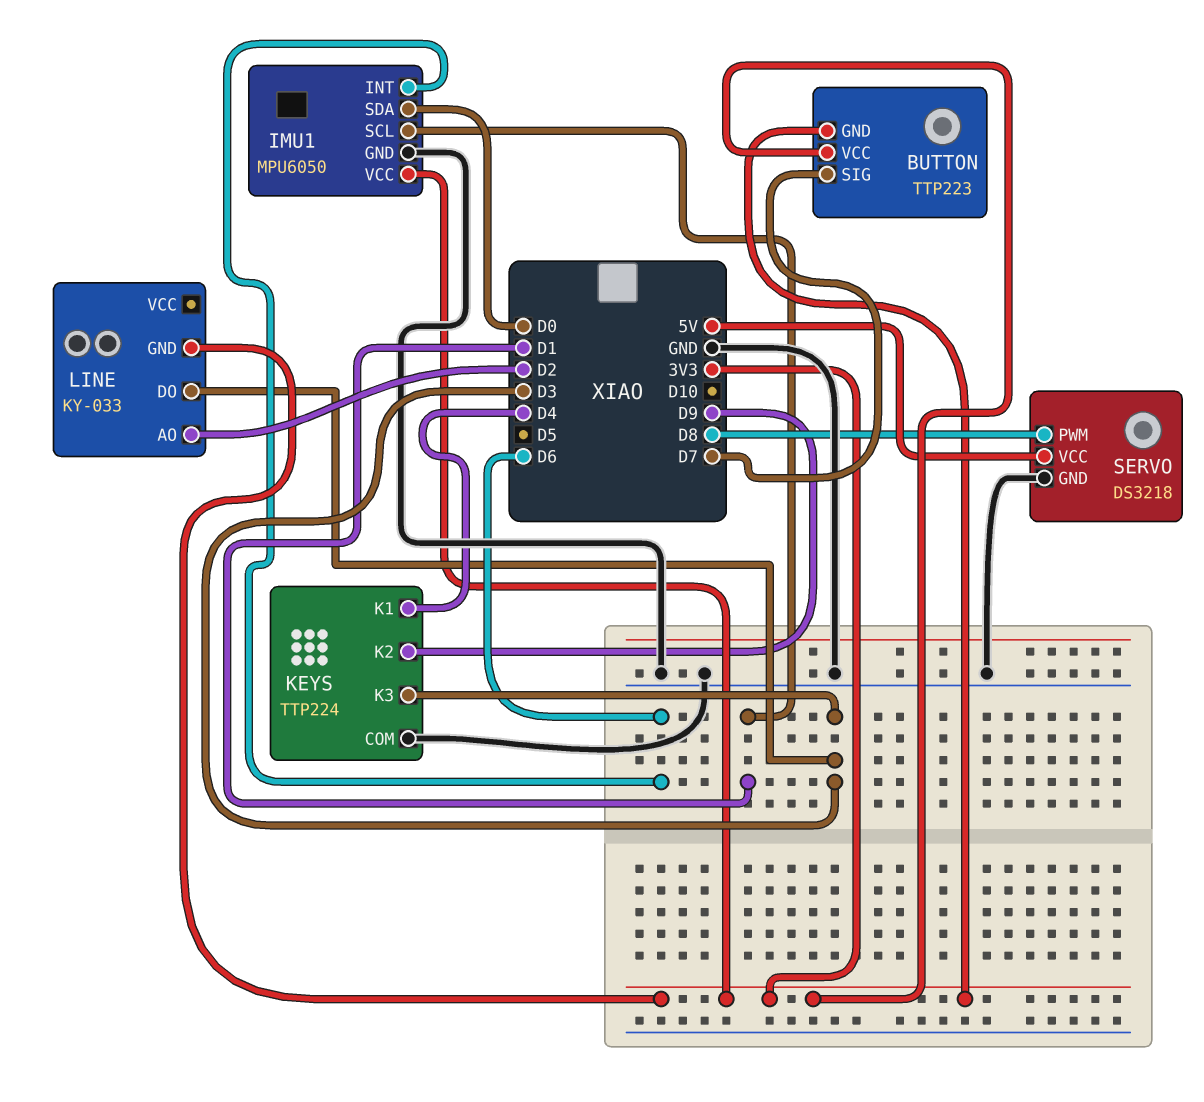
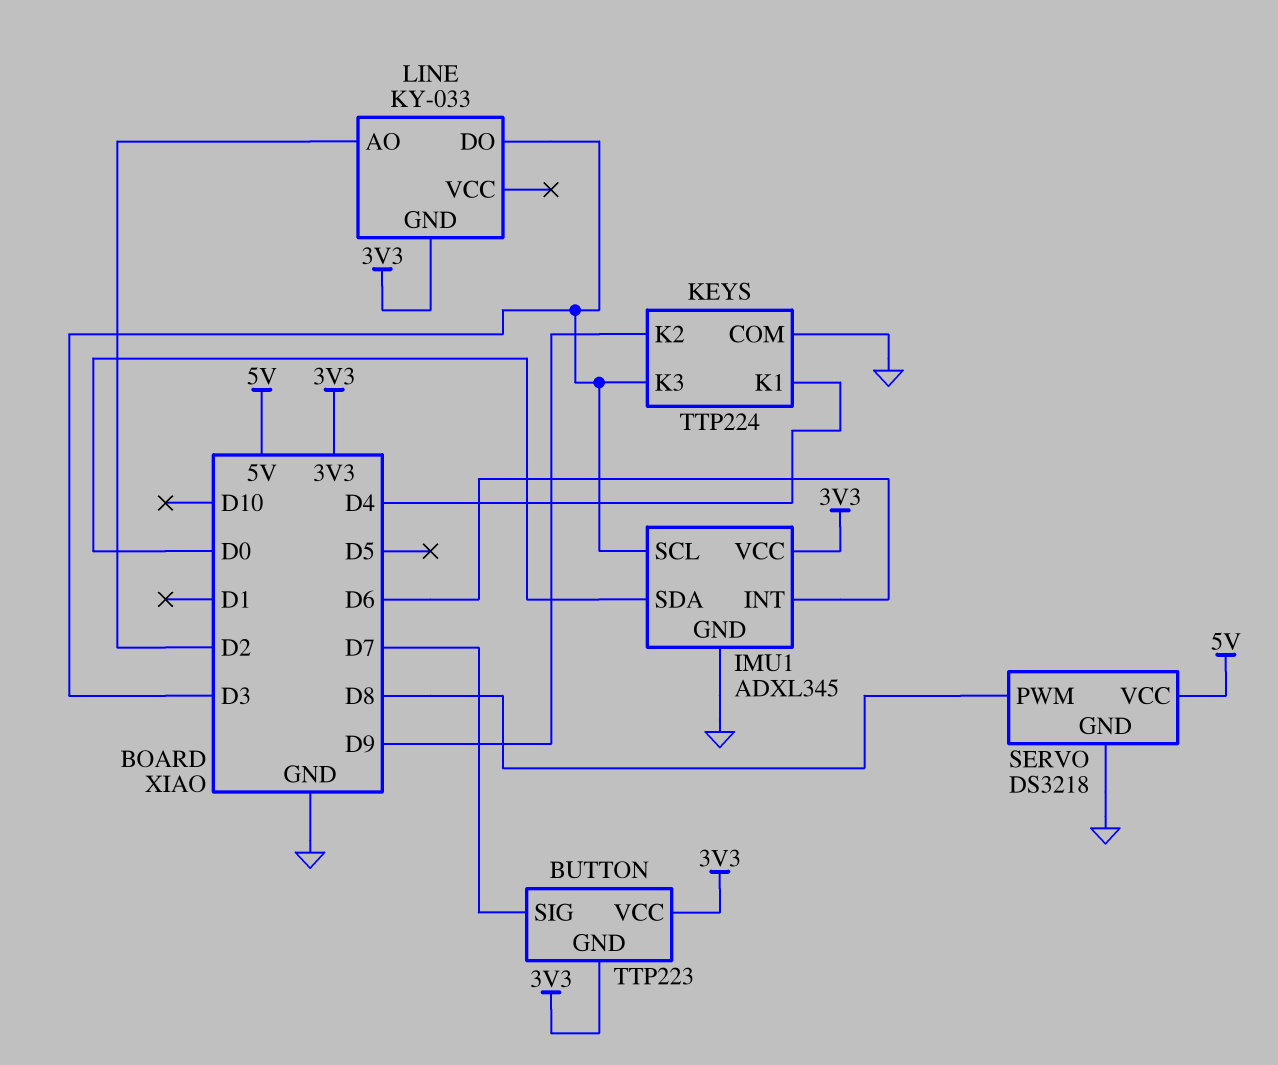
IMU1: MPU6050 -> ADXL345
IMU1 pin SCL: D1 -> D3

